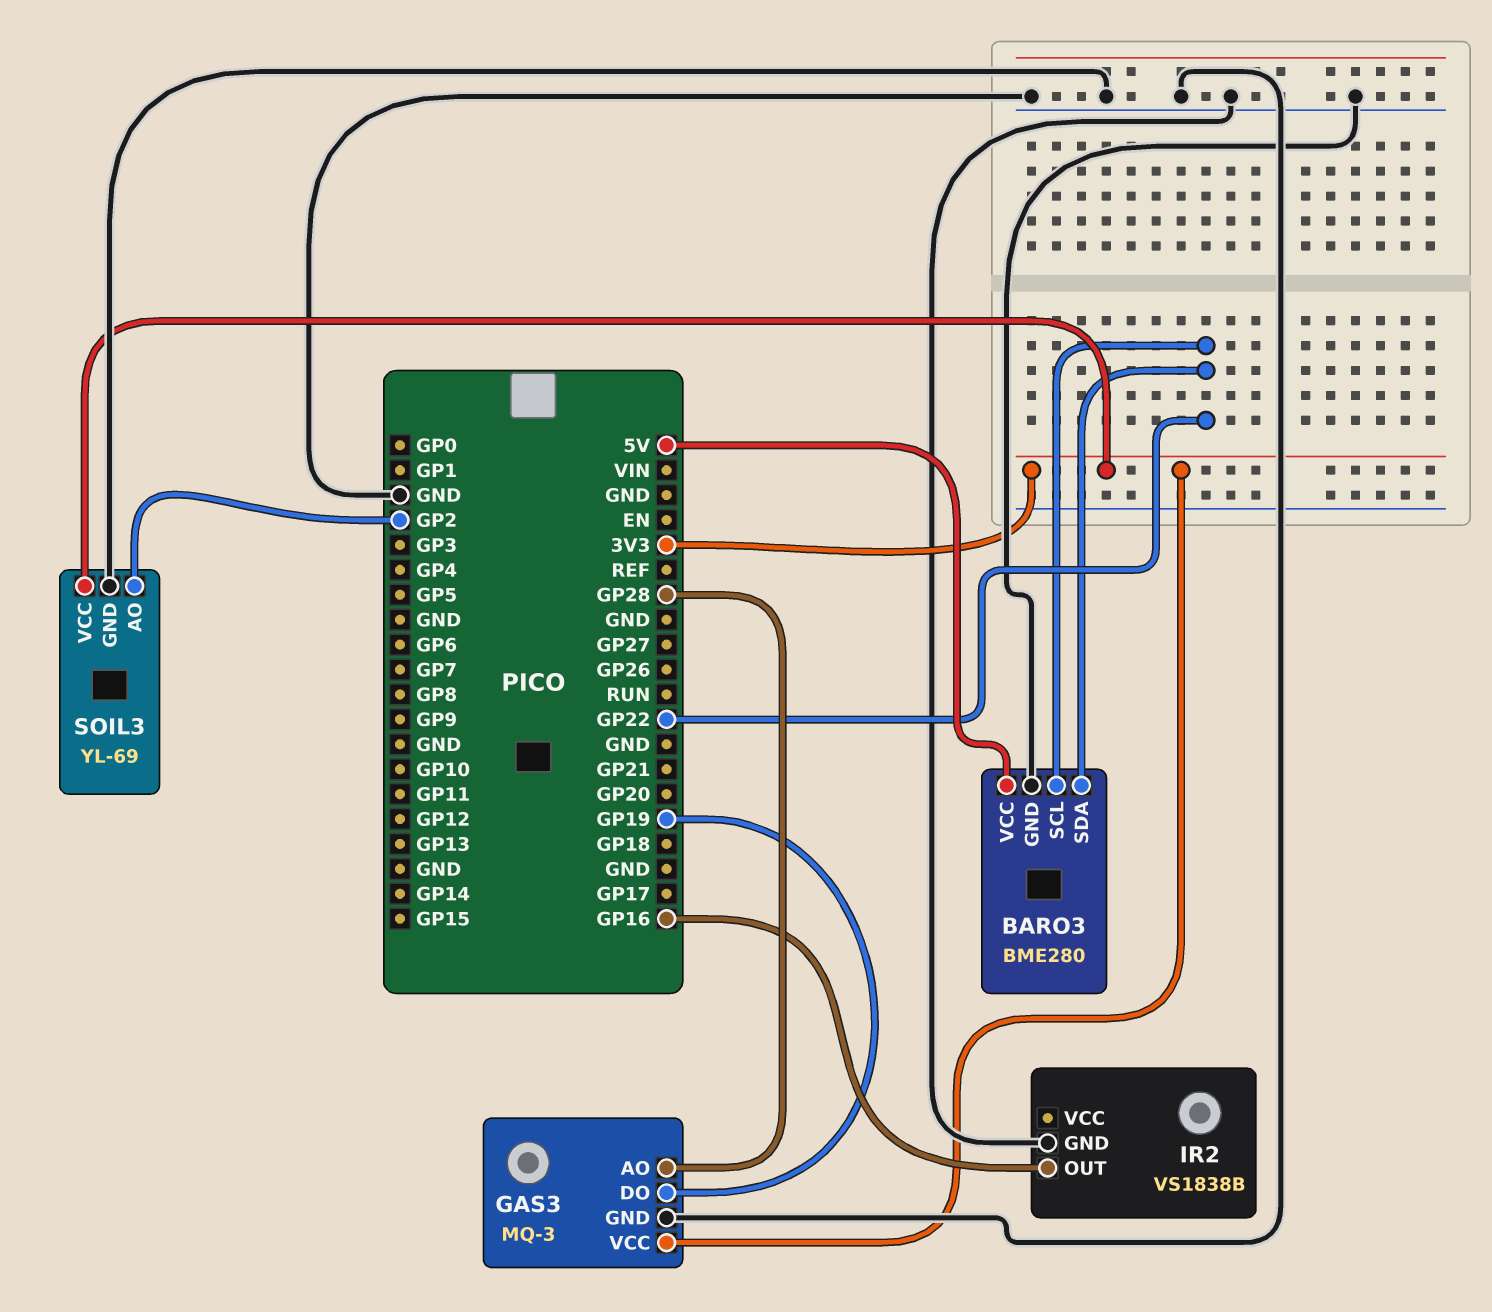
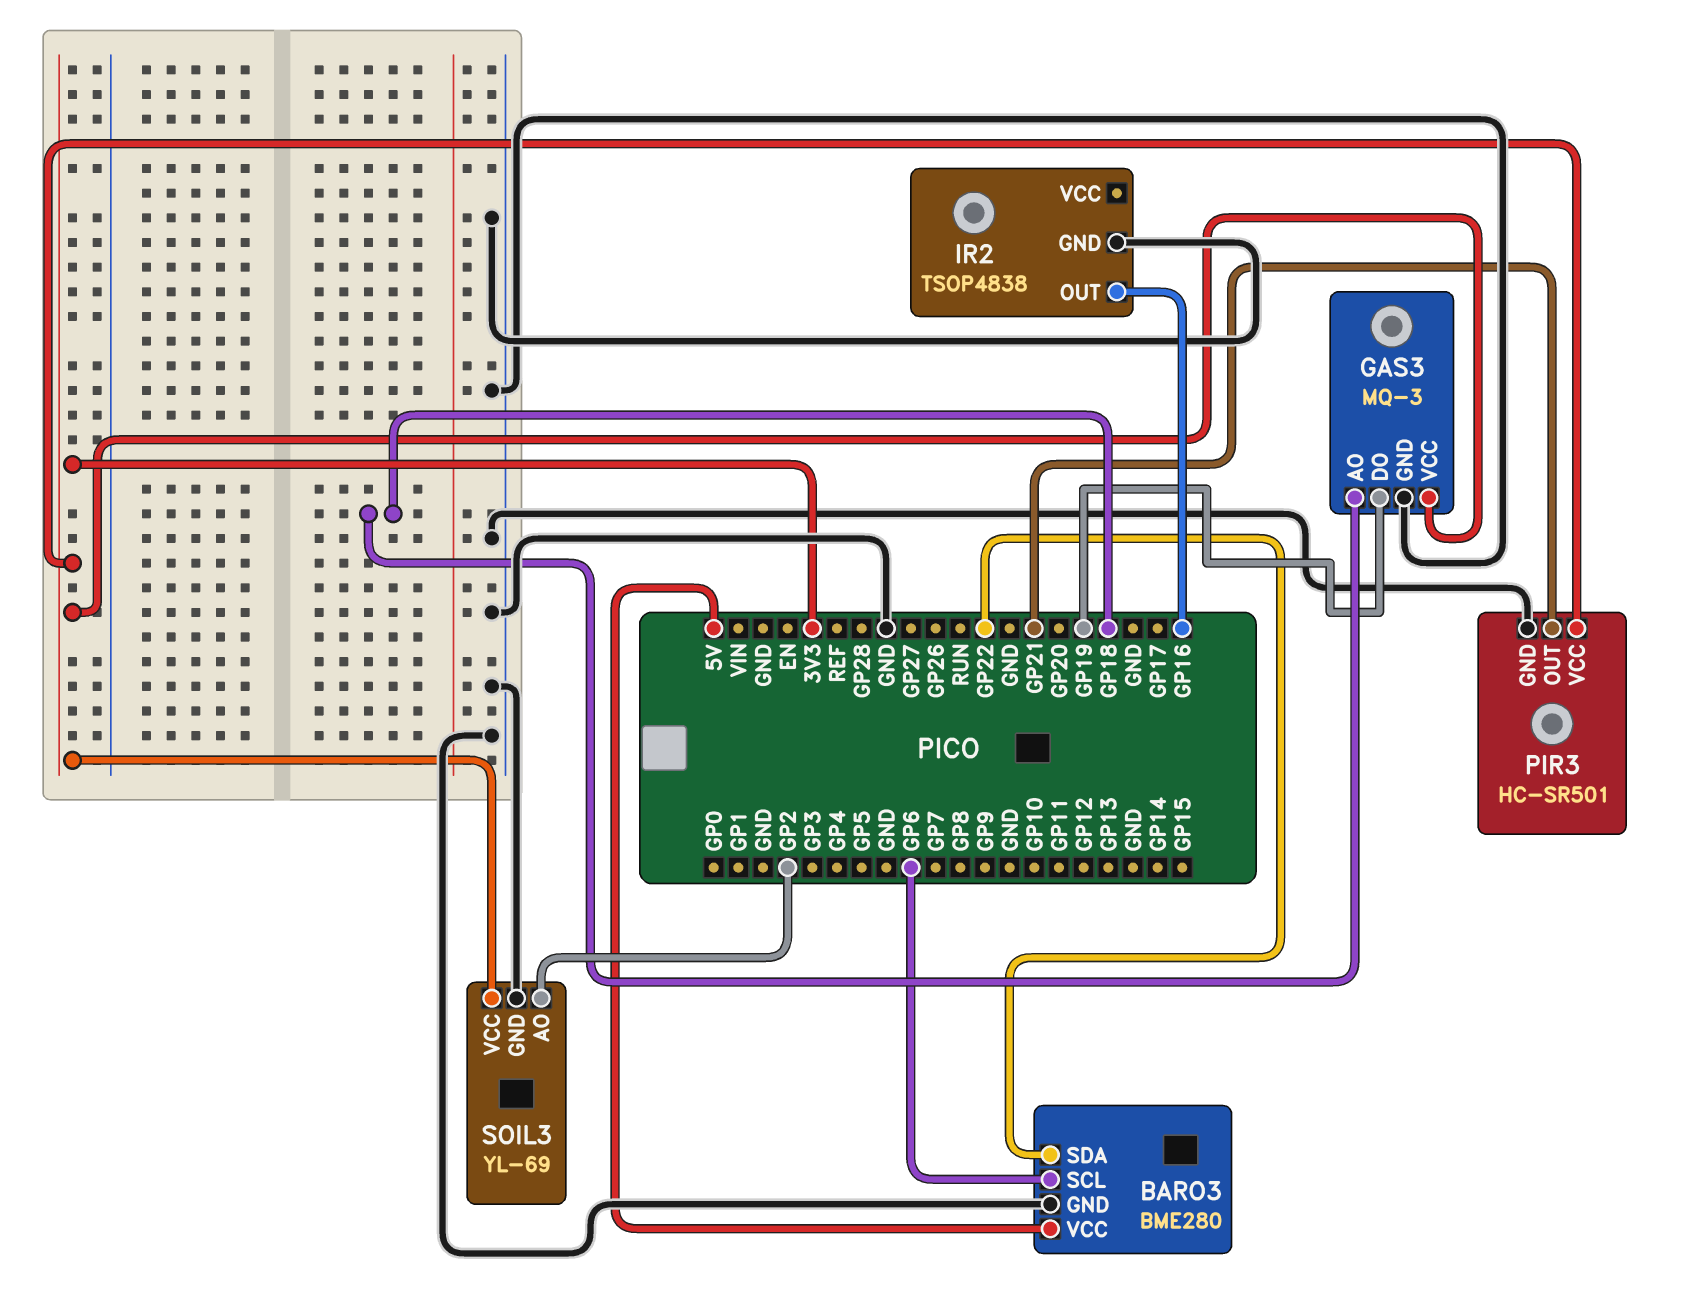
BARO3 pin SCL: GP22 -> GP6
GAS3 pin AO: GP28 -> GP18
IR2: VS1838B -> TSOP4838
PIR3: none -> HC-SR501
PIR3 pin GND: none -> GND
PIR3 pin OUT: none -> GP21
PIR3 pin VCC: none -> 3V3

